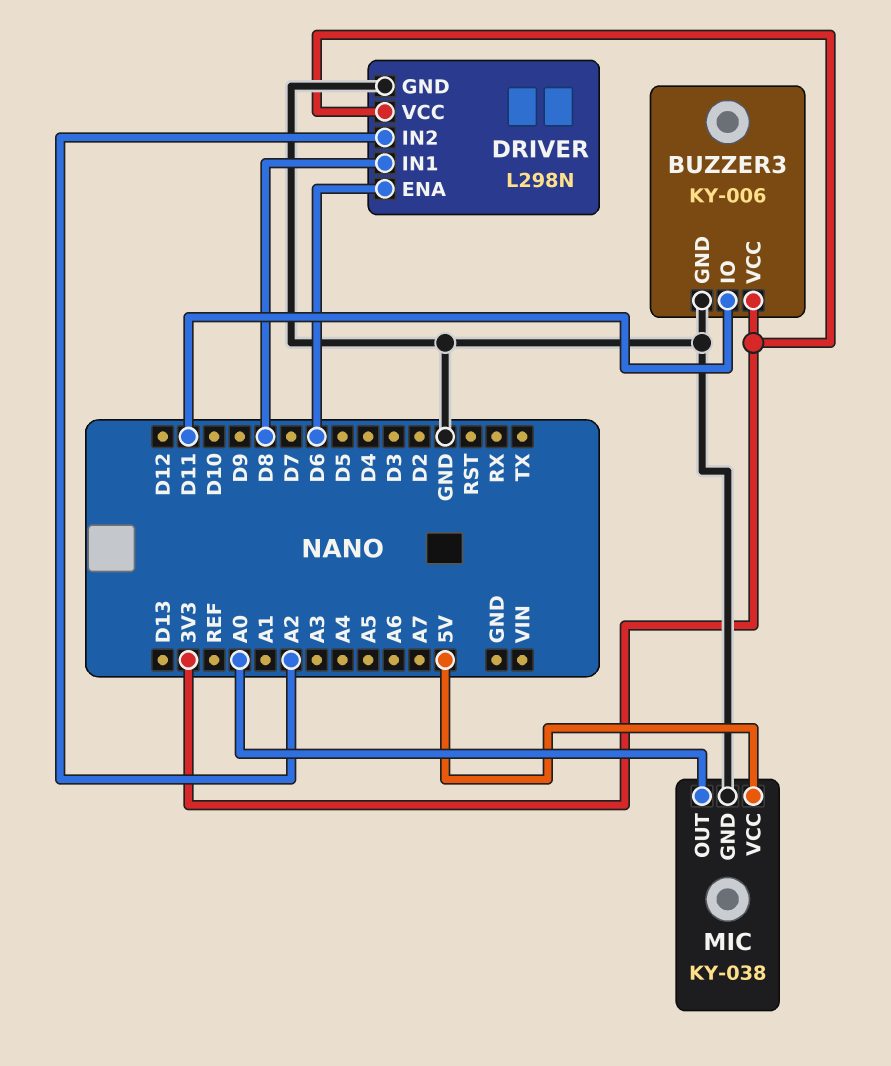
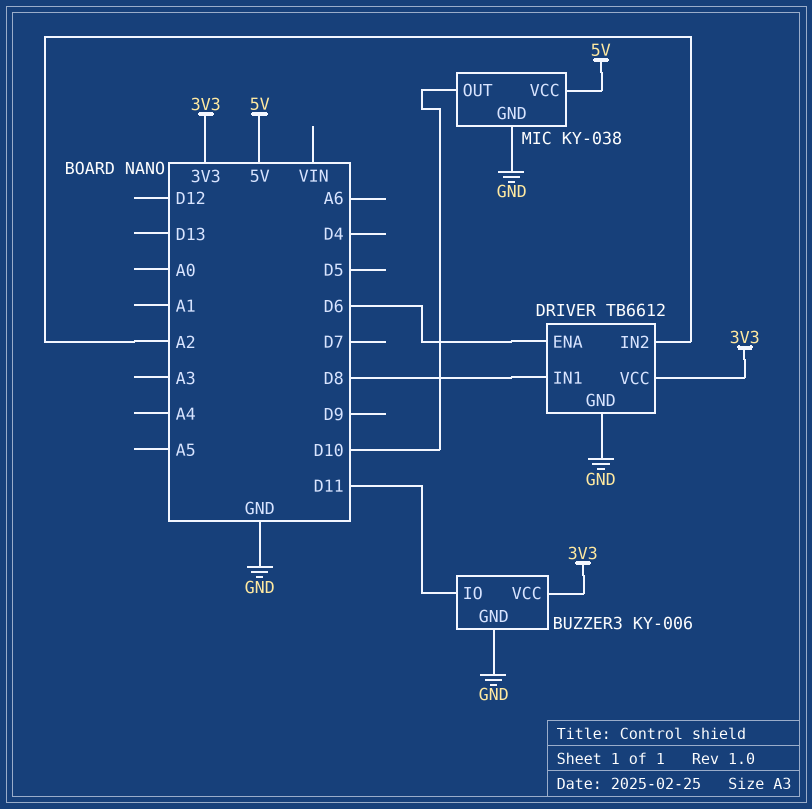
DRIVER: L298N -> TB6612
MIC pin OUT: A0 -> D10

